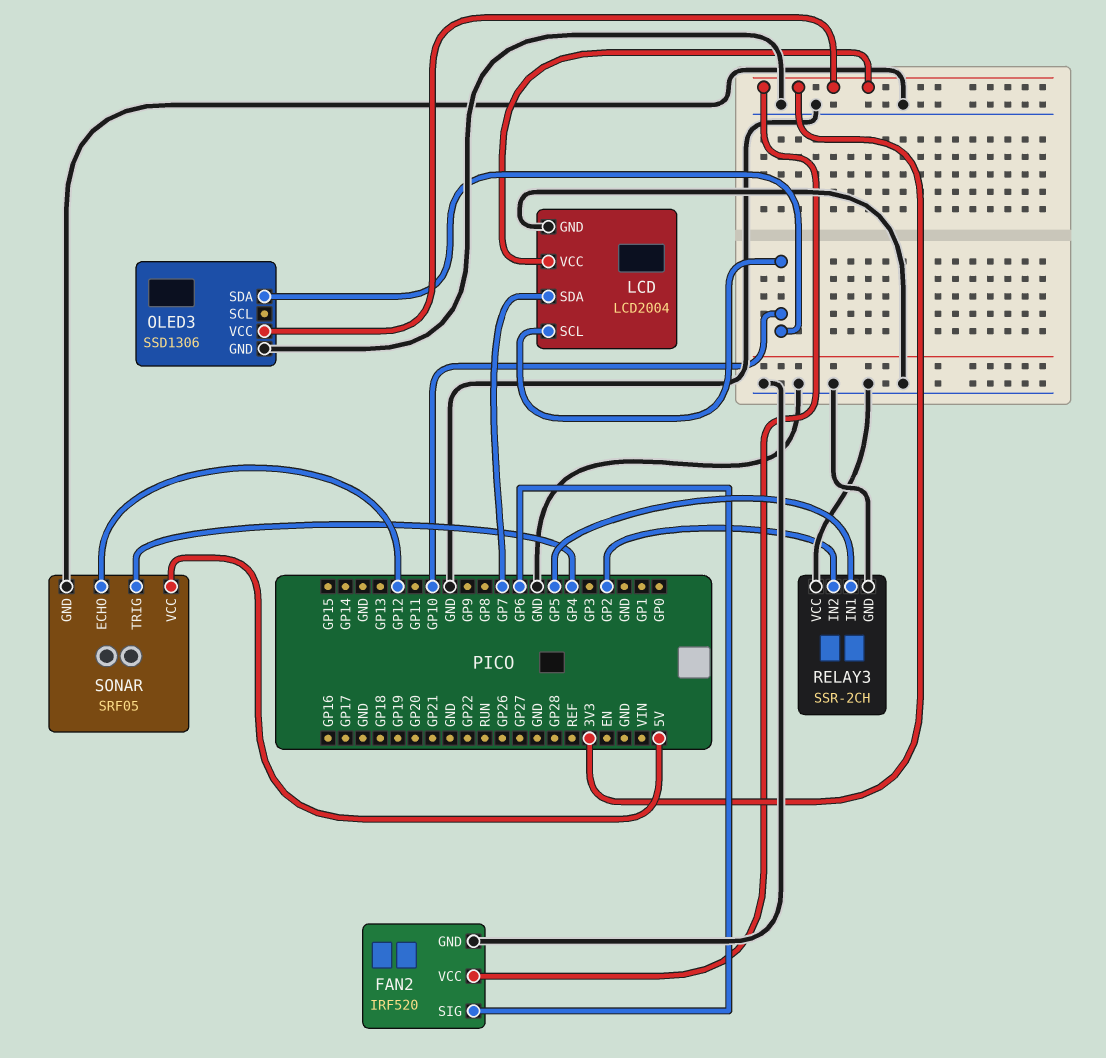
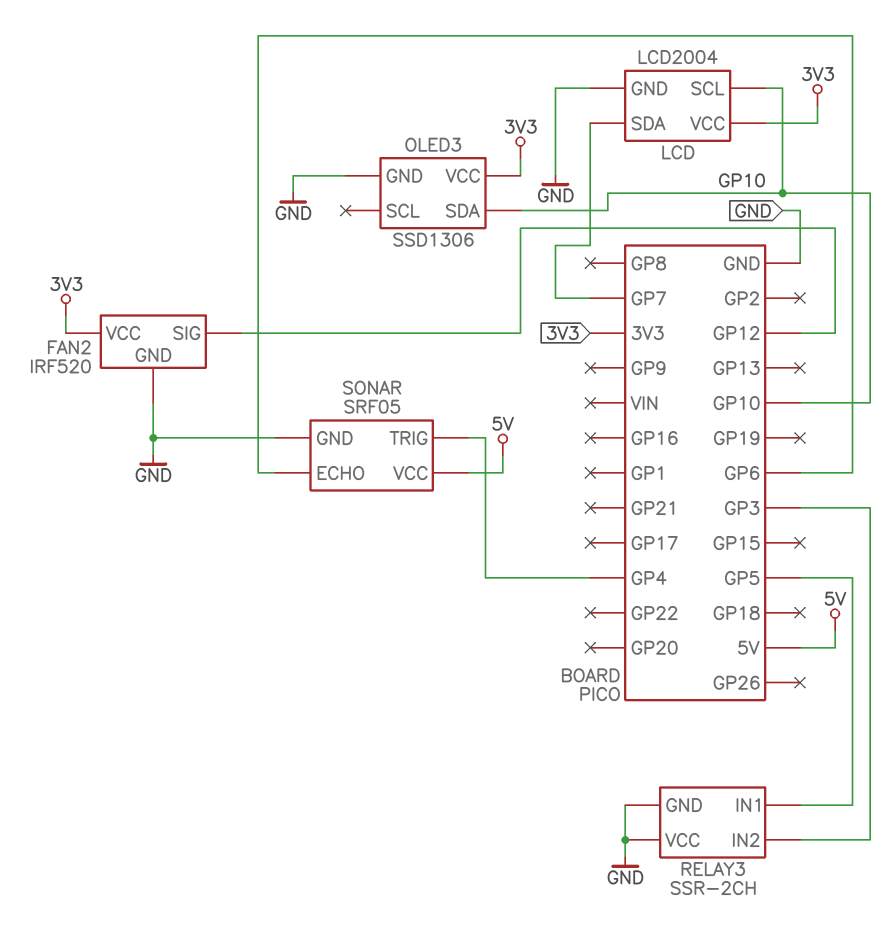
FAN2 pin SIG: GP6 -> GP12
RELAY3 pin IN2: GP2 -> GP3
SONAR pin ECHO: GP12 -> GP6

